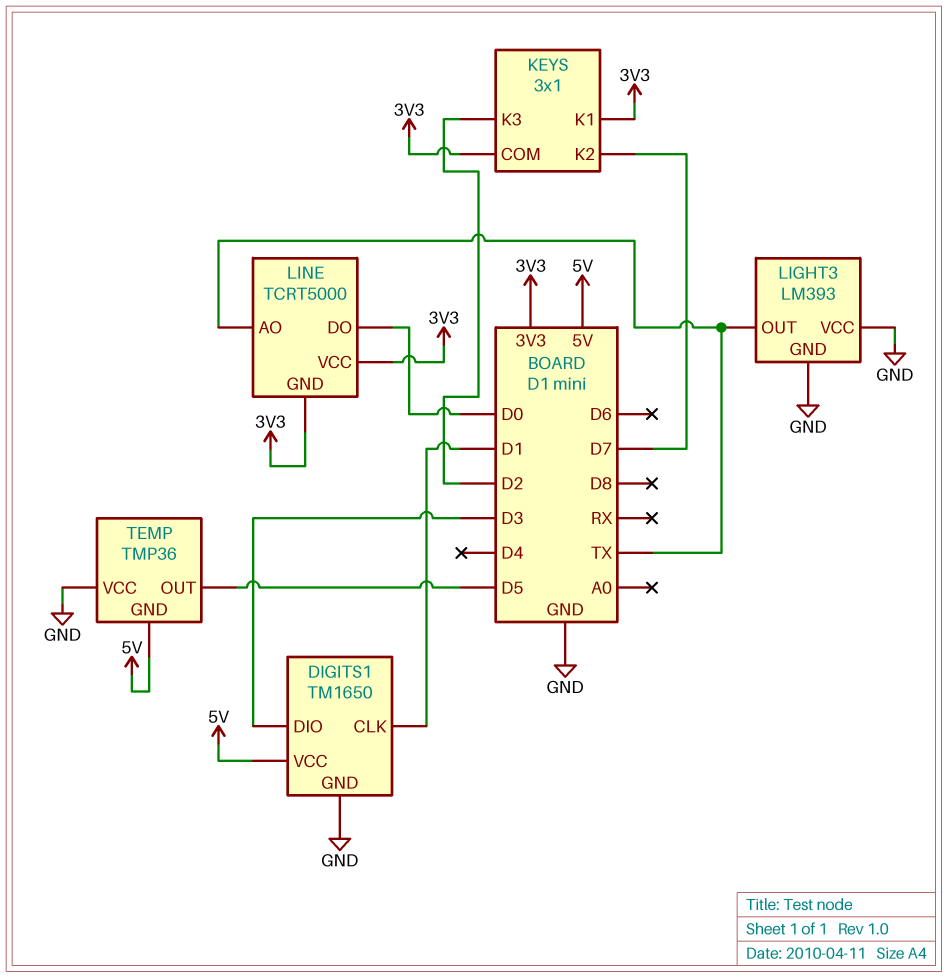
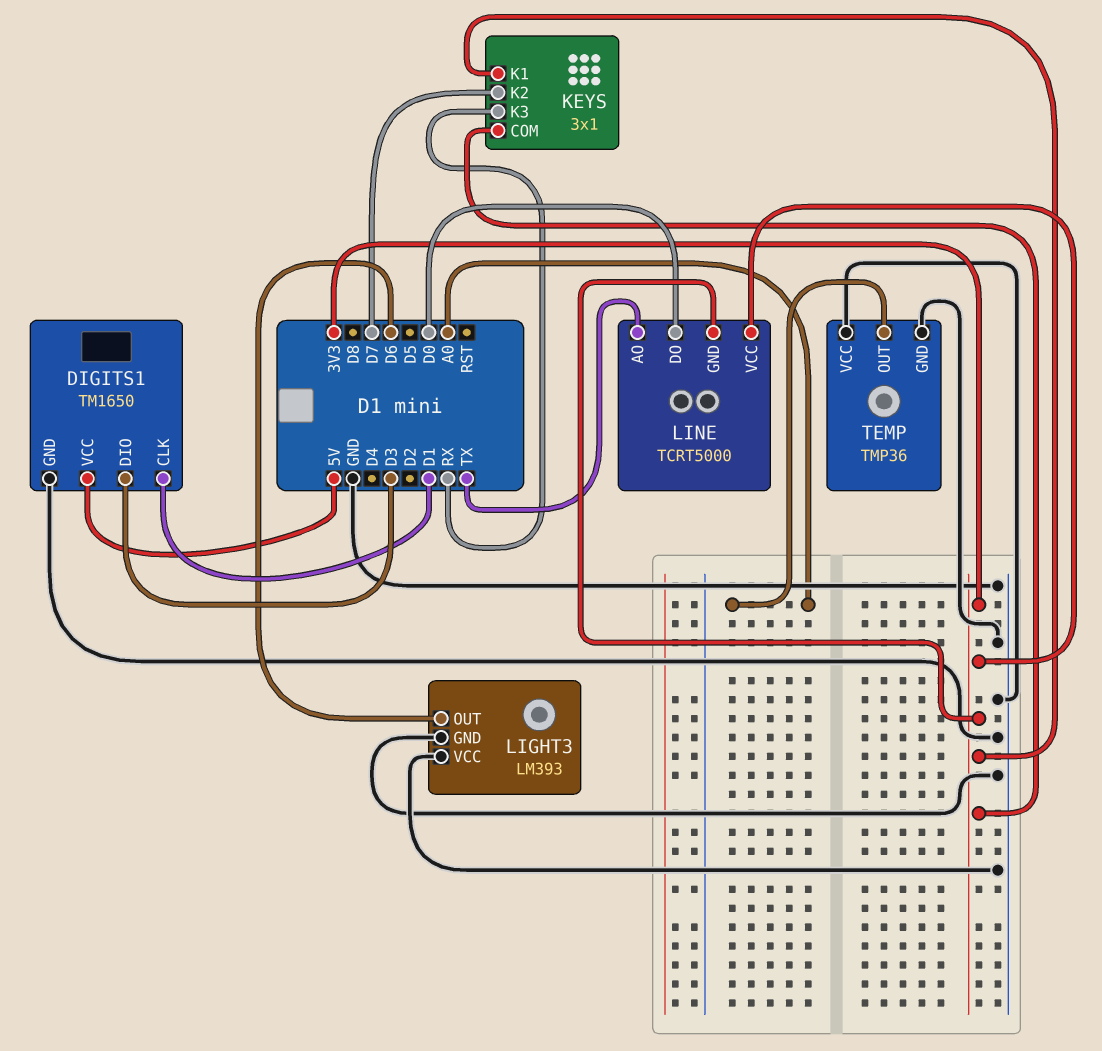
KEYS pin K3: D2 -> RX
LIGHT3 pin OUT: TX -> D6
TEMP pin GND: 5V -> GND
TEMP pin OUT: D5 -> A0

